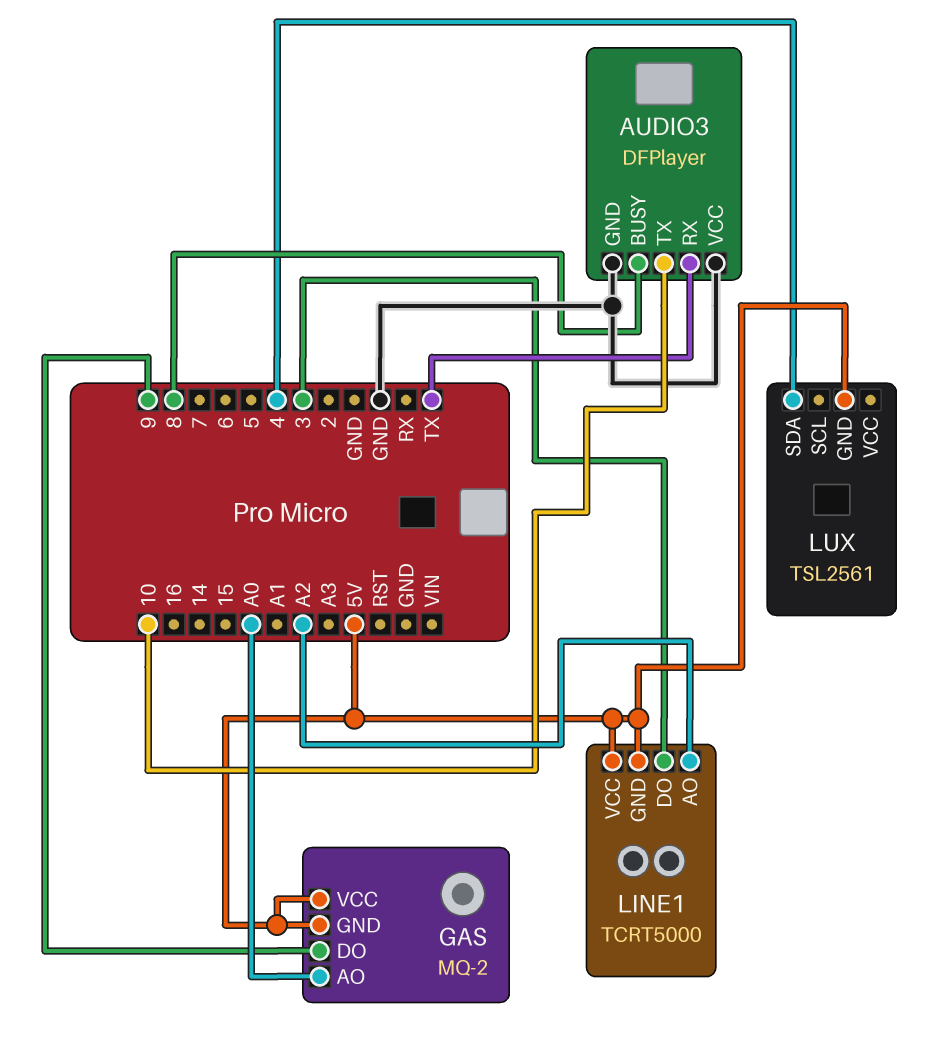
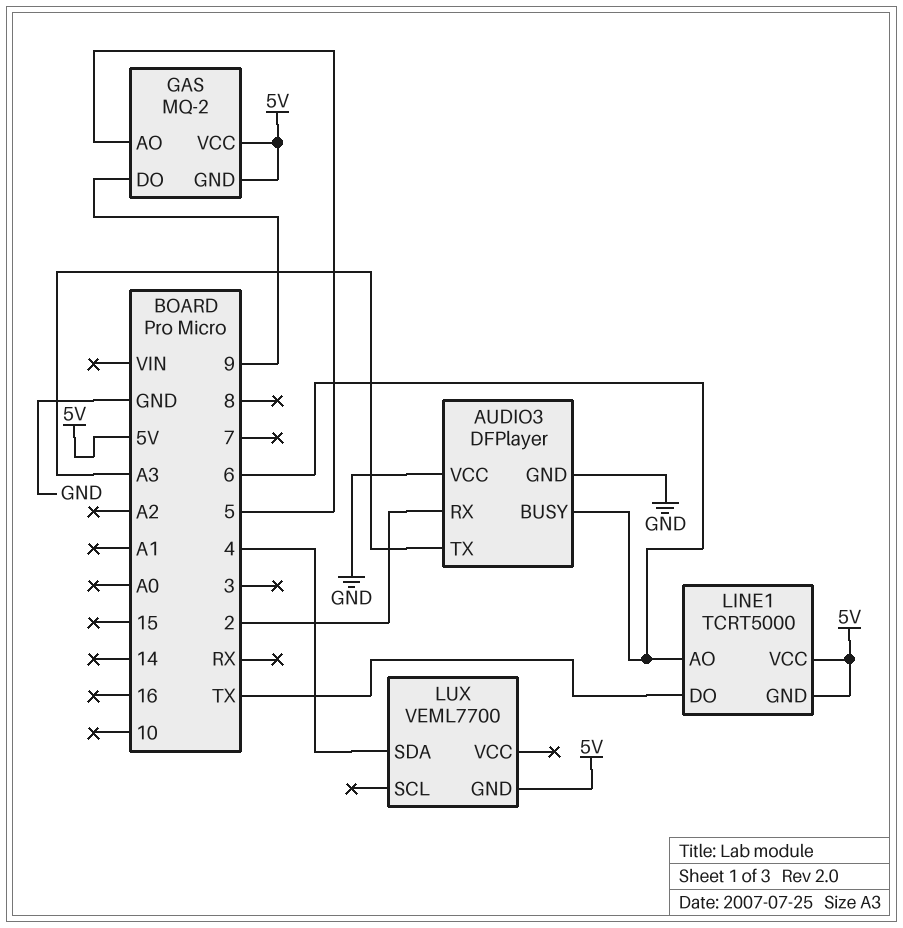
AUDIO3 pin BUSY: 8 -> 6
AUDIO3 pin RX: TX -> 2
AUDIO3 pin TX: 10 -> A3
GAS pin AO: A0 -> 5
LINE1 pin AO: A2 -> 6
LINE1 pin DO: 3 -> TX
LUX: TSL2561 -> VEML7700

